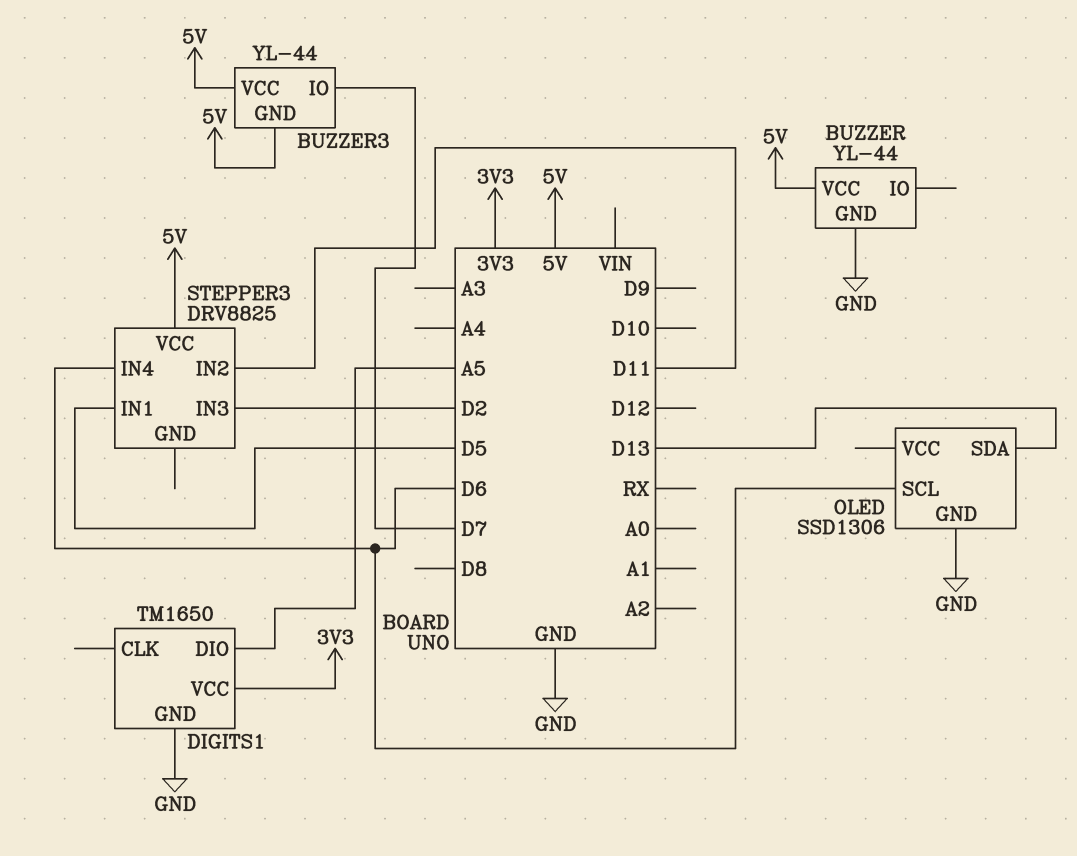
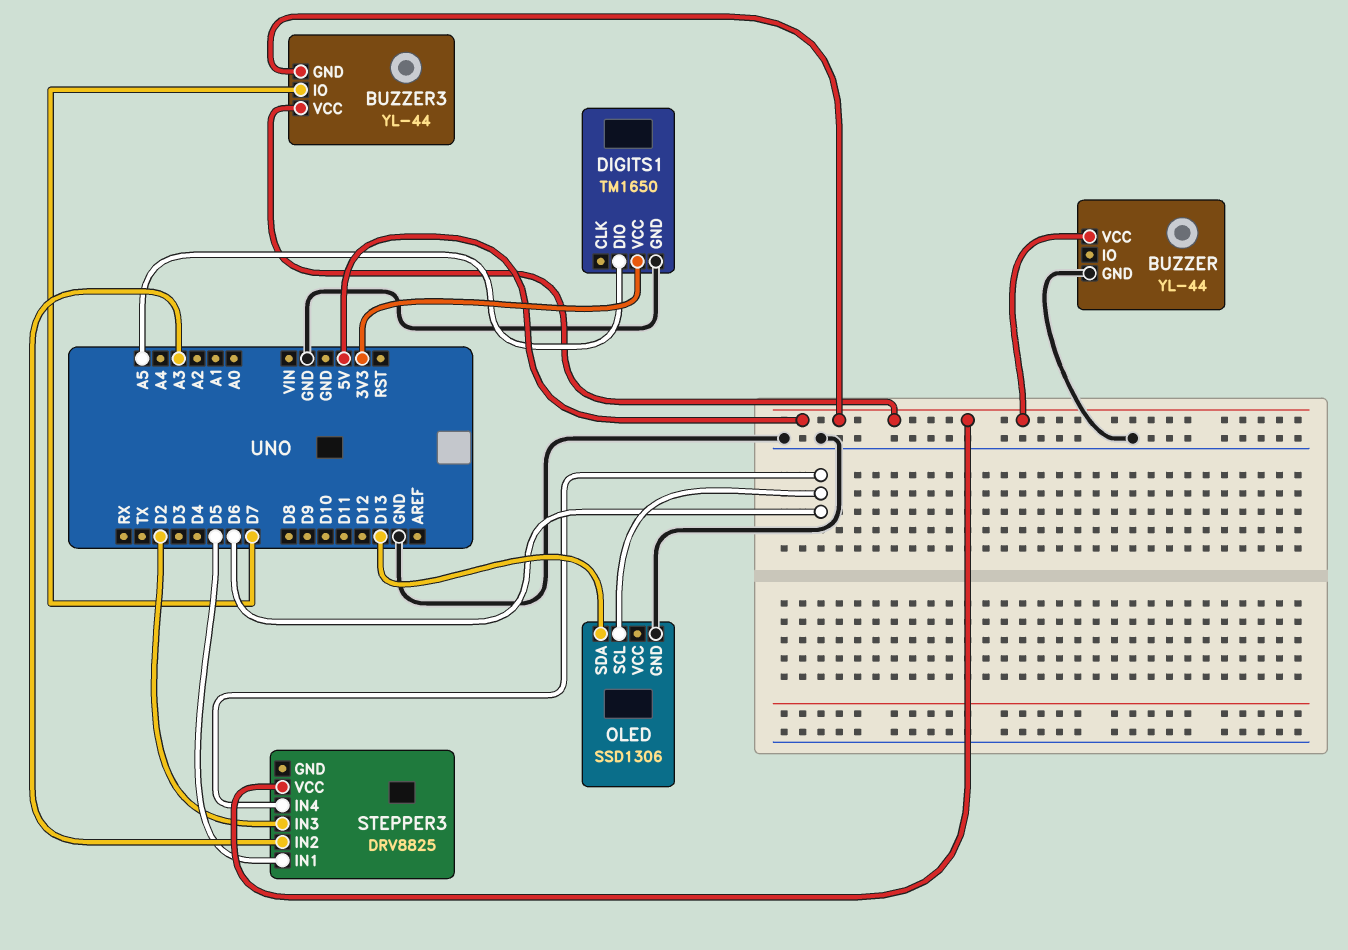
STEPPER3 pin IN2: D11 -> A3

